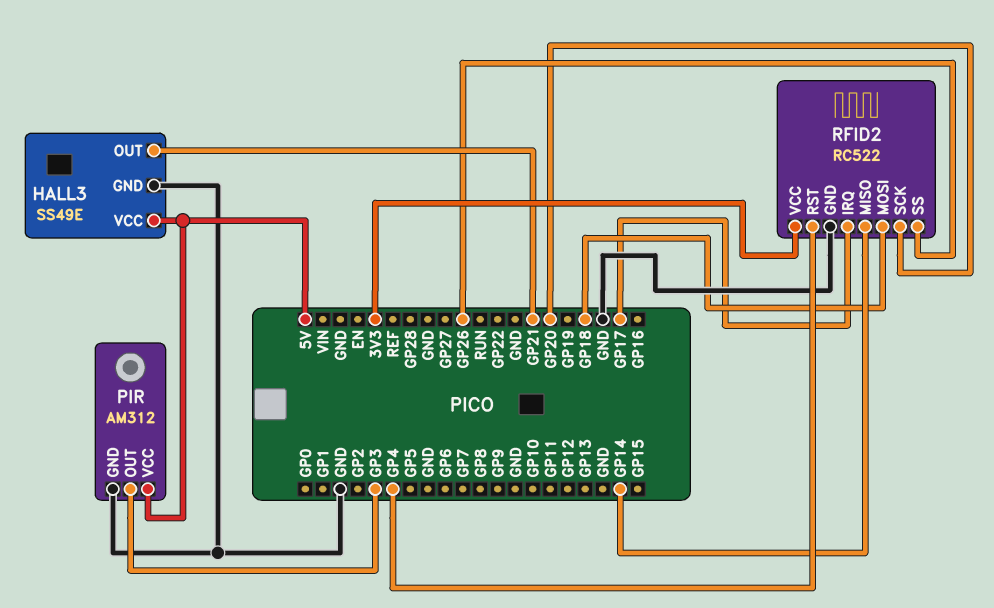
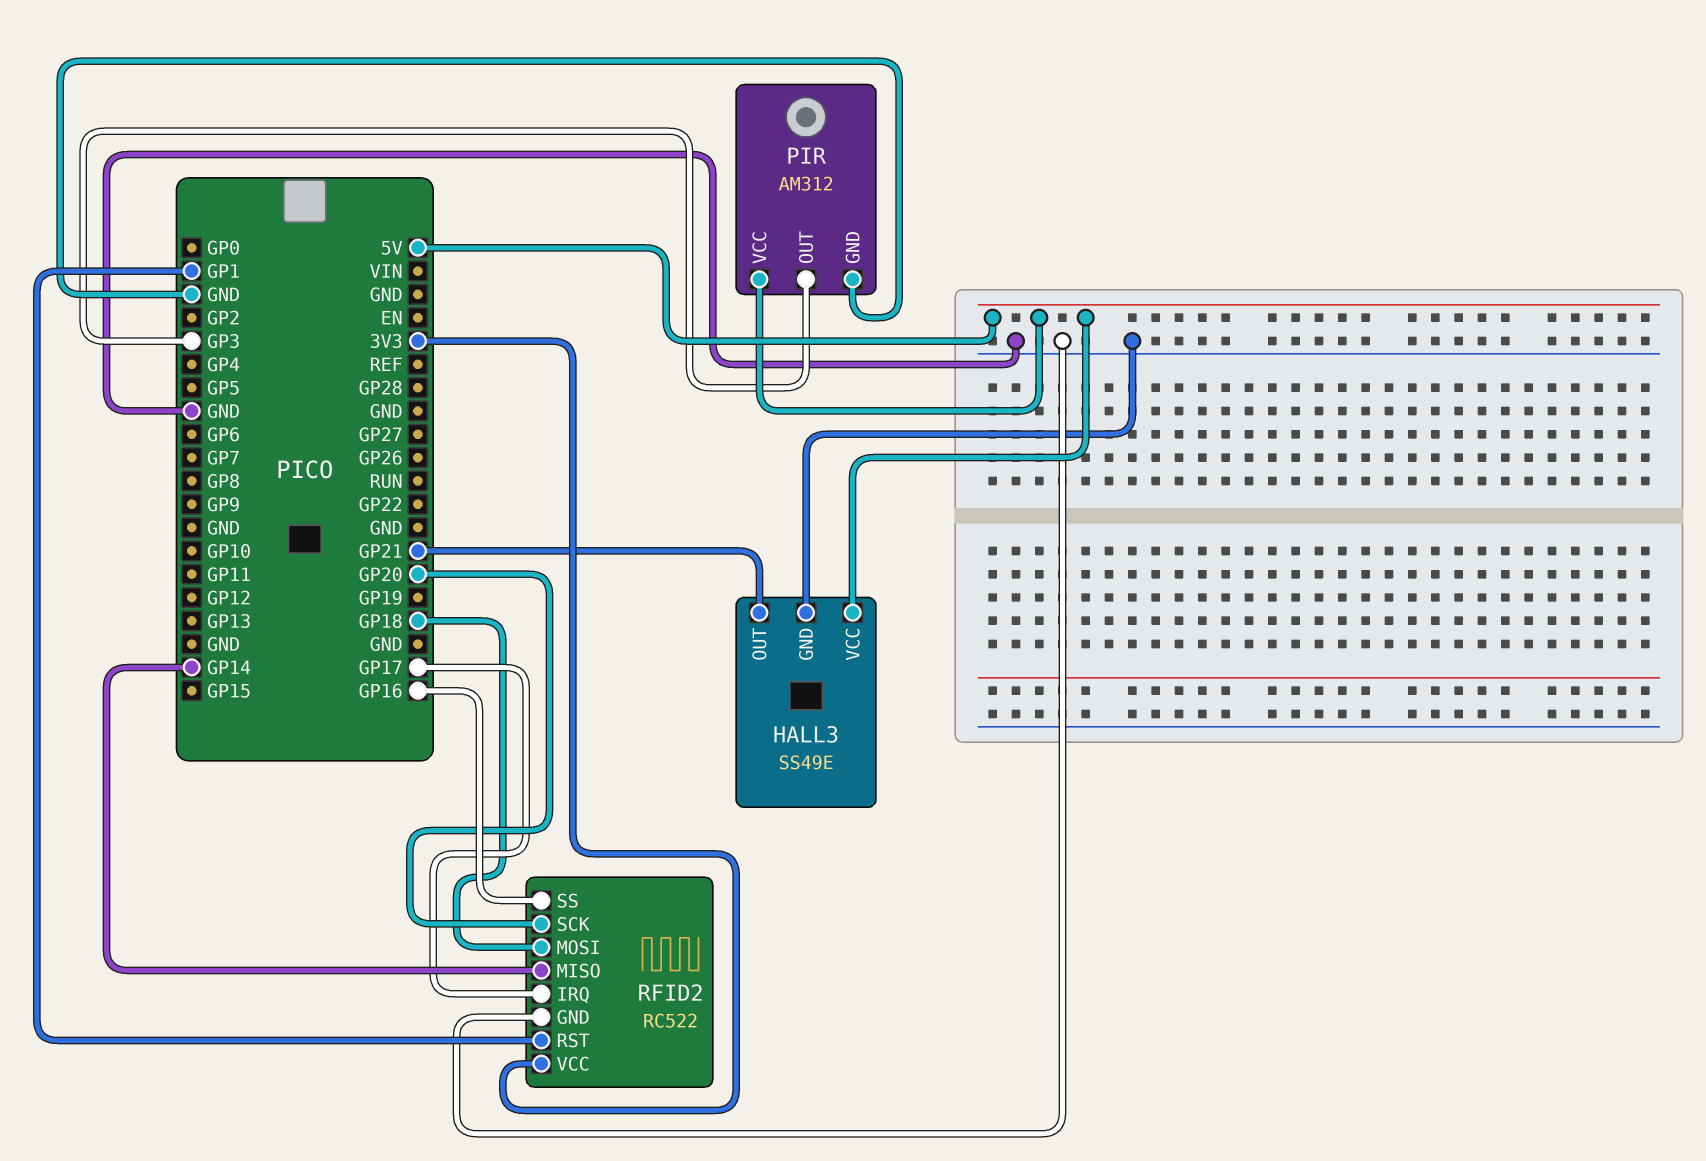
RFID2 pin RST: GP4 -> GP1
RFID2 pin SS: GP26 -> GP16

